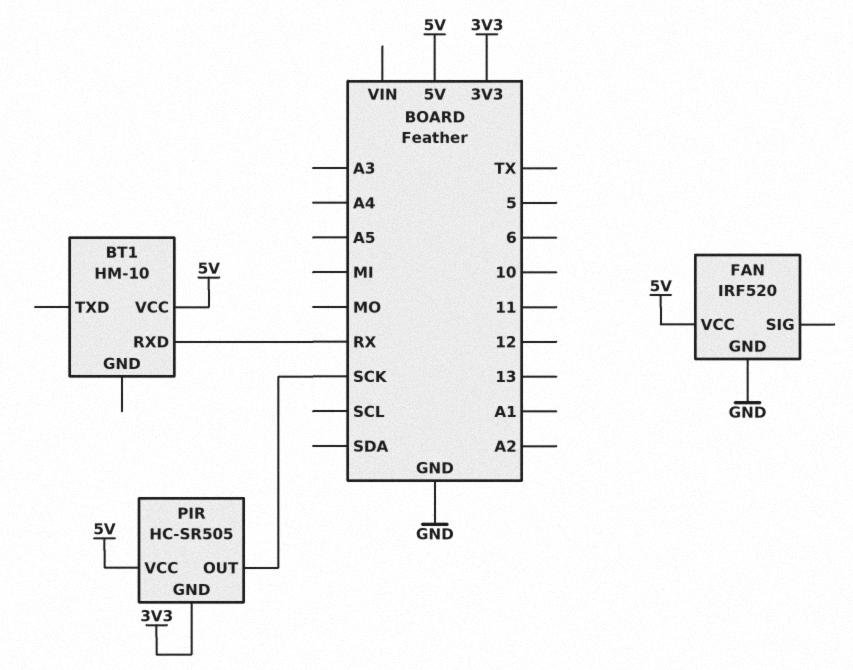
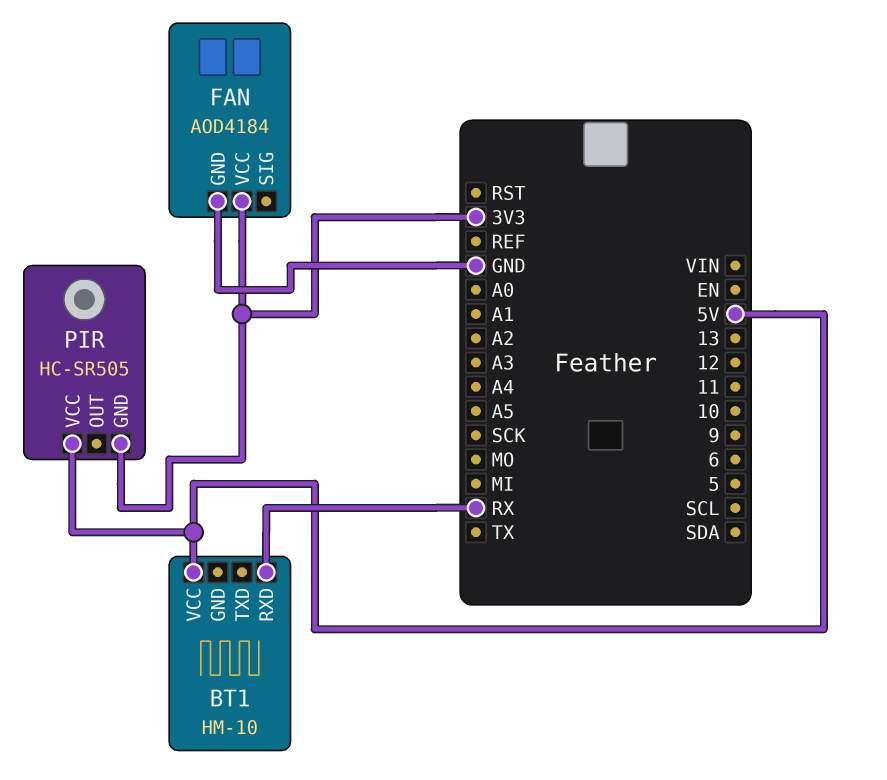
FAN: IRF520 -> AOD4184
FAN pin VCC: 5V -> 3V3
PIR pin OUT: SCK -> none

